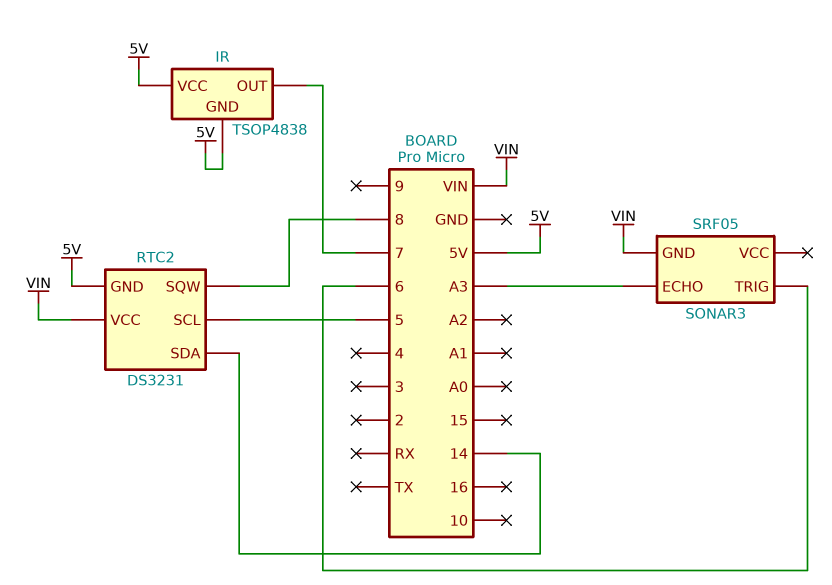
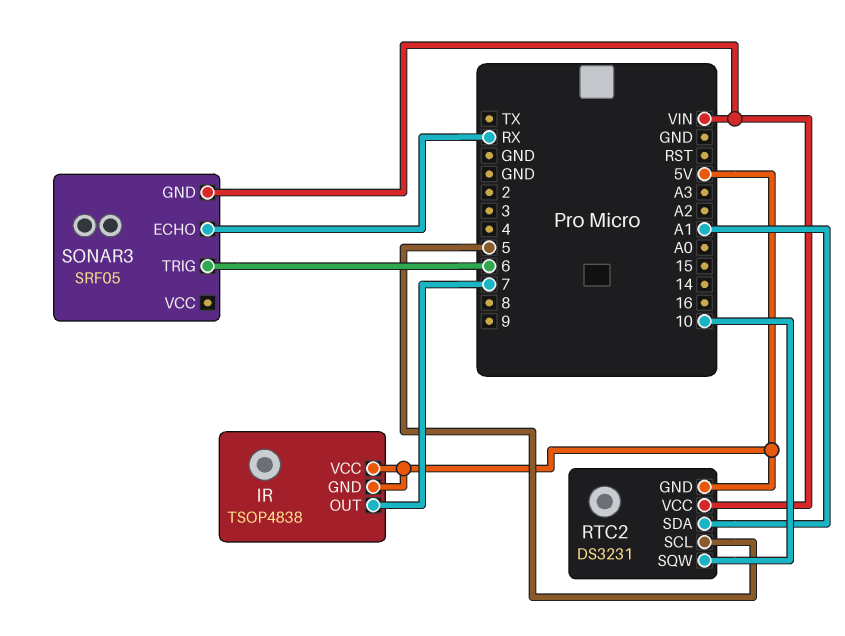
RTC2 pin SDA: 14 -> A1
RTC2 pin SQW: 8 -> 10
SONAR3 pin ECHO: A3 -> RX

